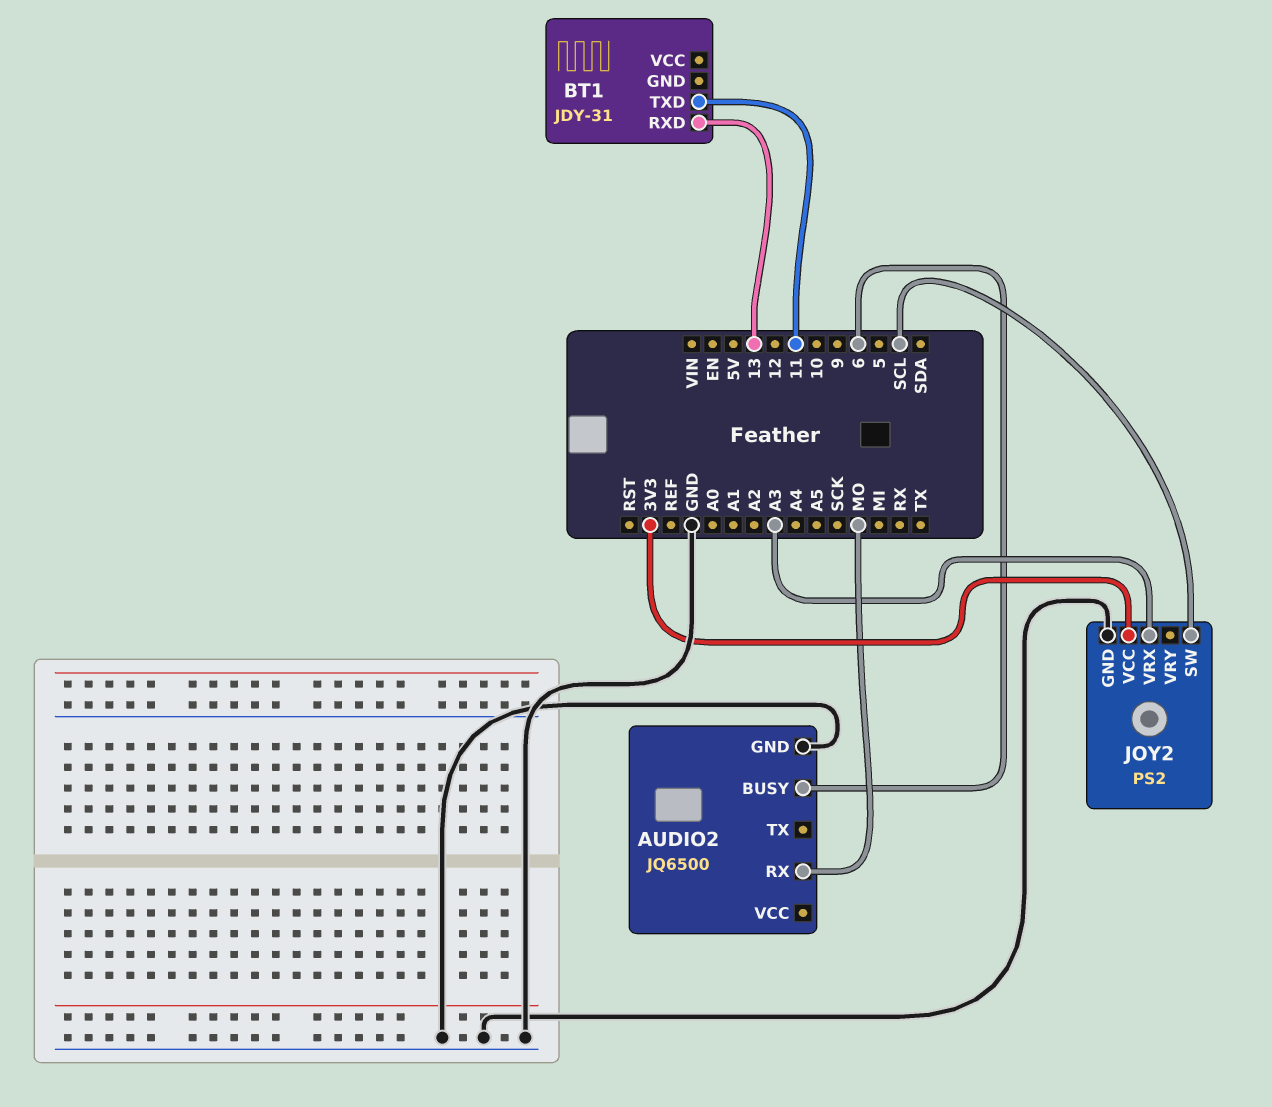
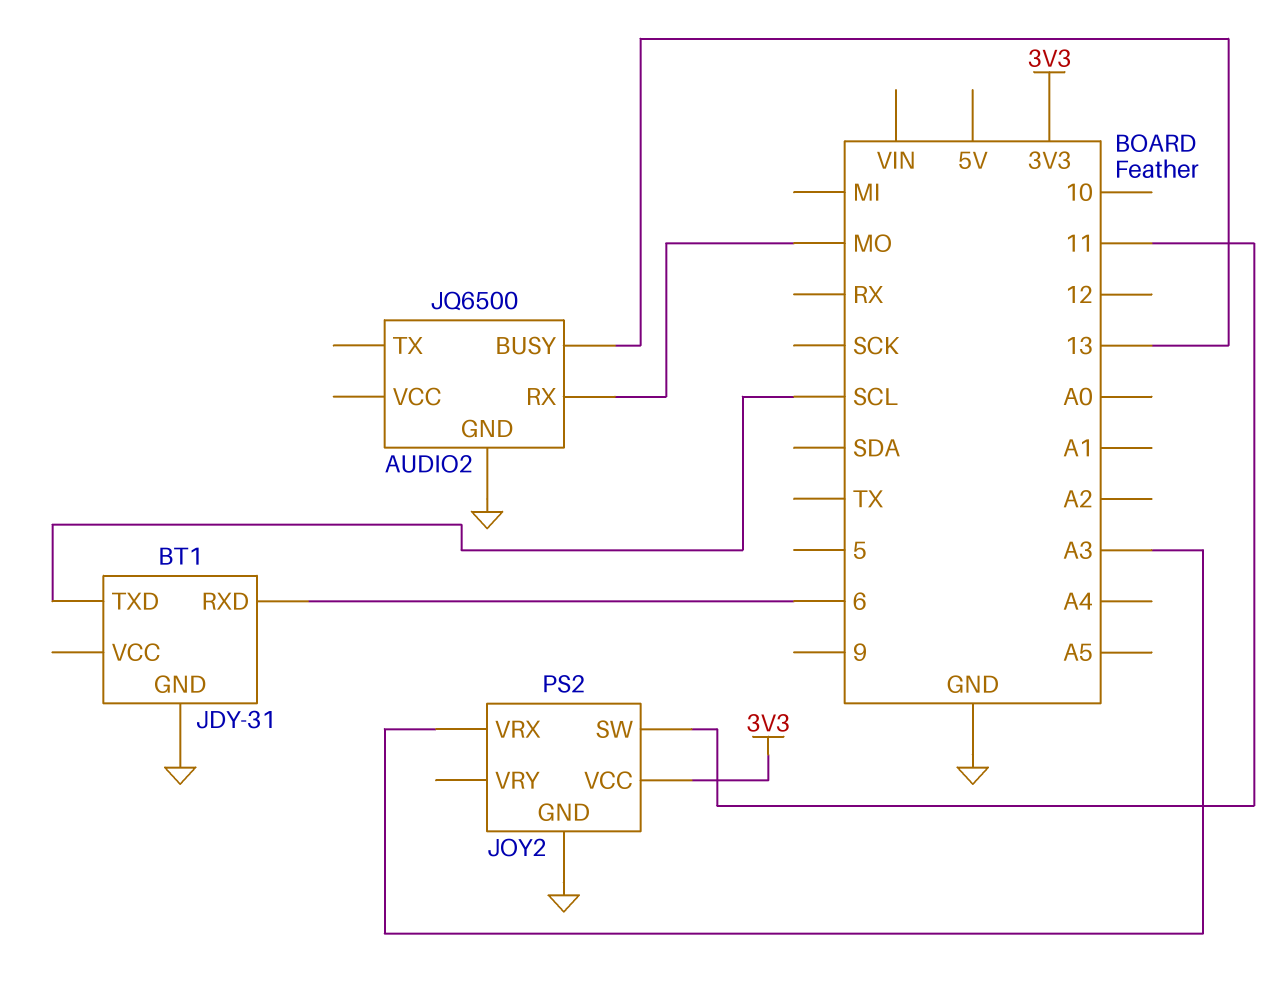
AUDIO2 pin BUSY: 6 -> 13
BT1 pin GND: none -> GND
BT1 pin RXD: 13 -> 6
BT1 pin TXD: 11 -> SCL
JOY2 pin SW: SCL -> 11

